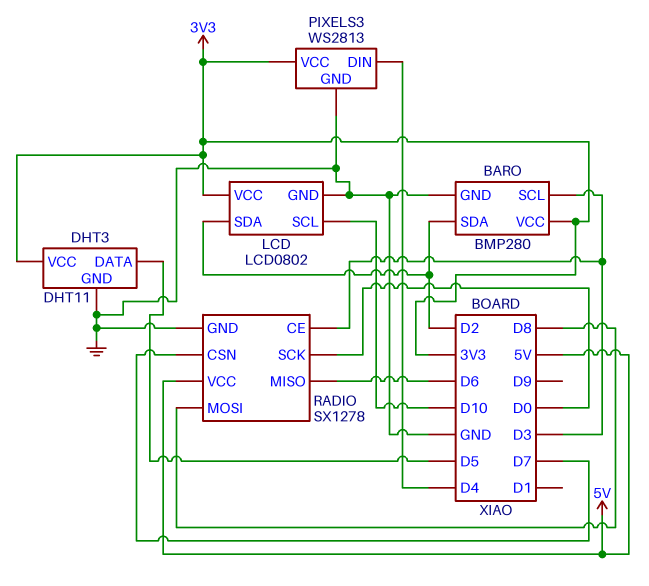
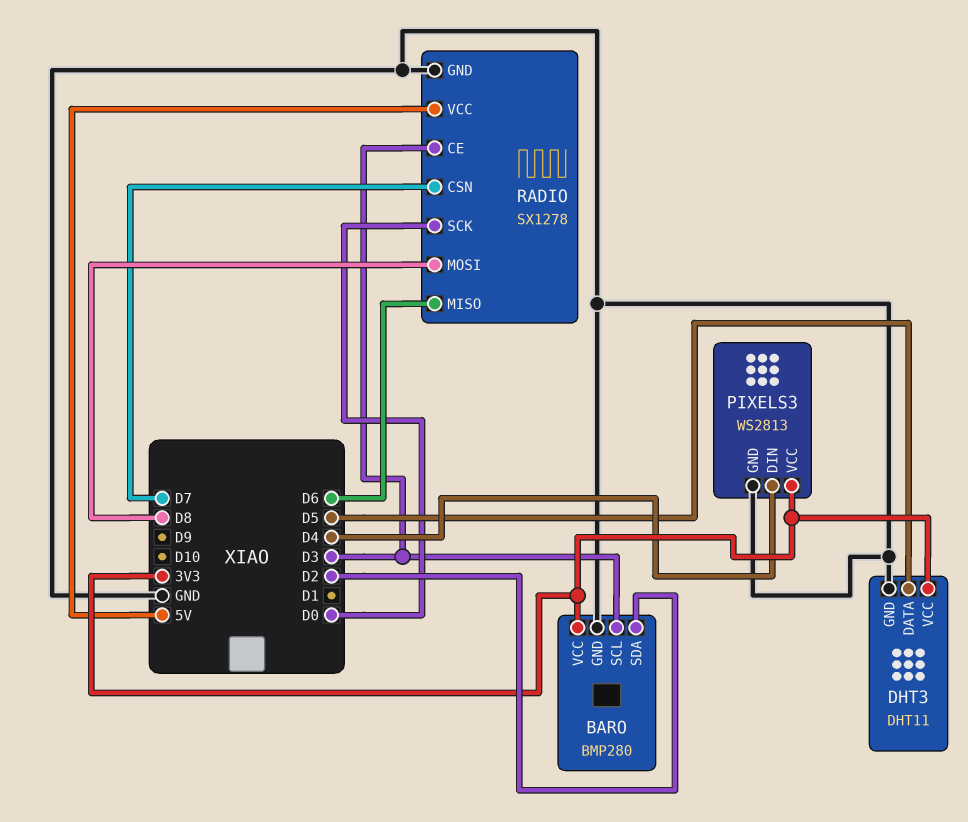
LCD: LCD0802 -> none
LCD pin GND: GND -> none
LCD pin SCL: D10 -> none
LCD pin SDA: D2 -> none
LCD pin VCC: 3V3 -> none

